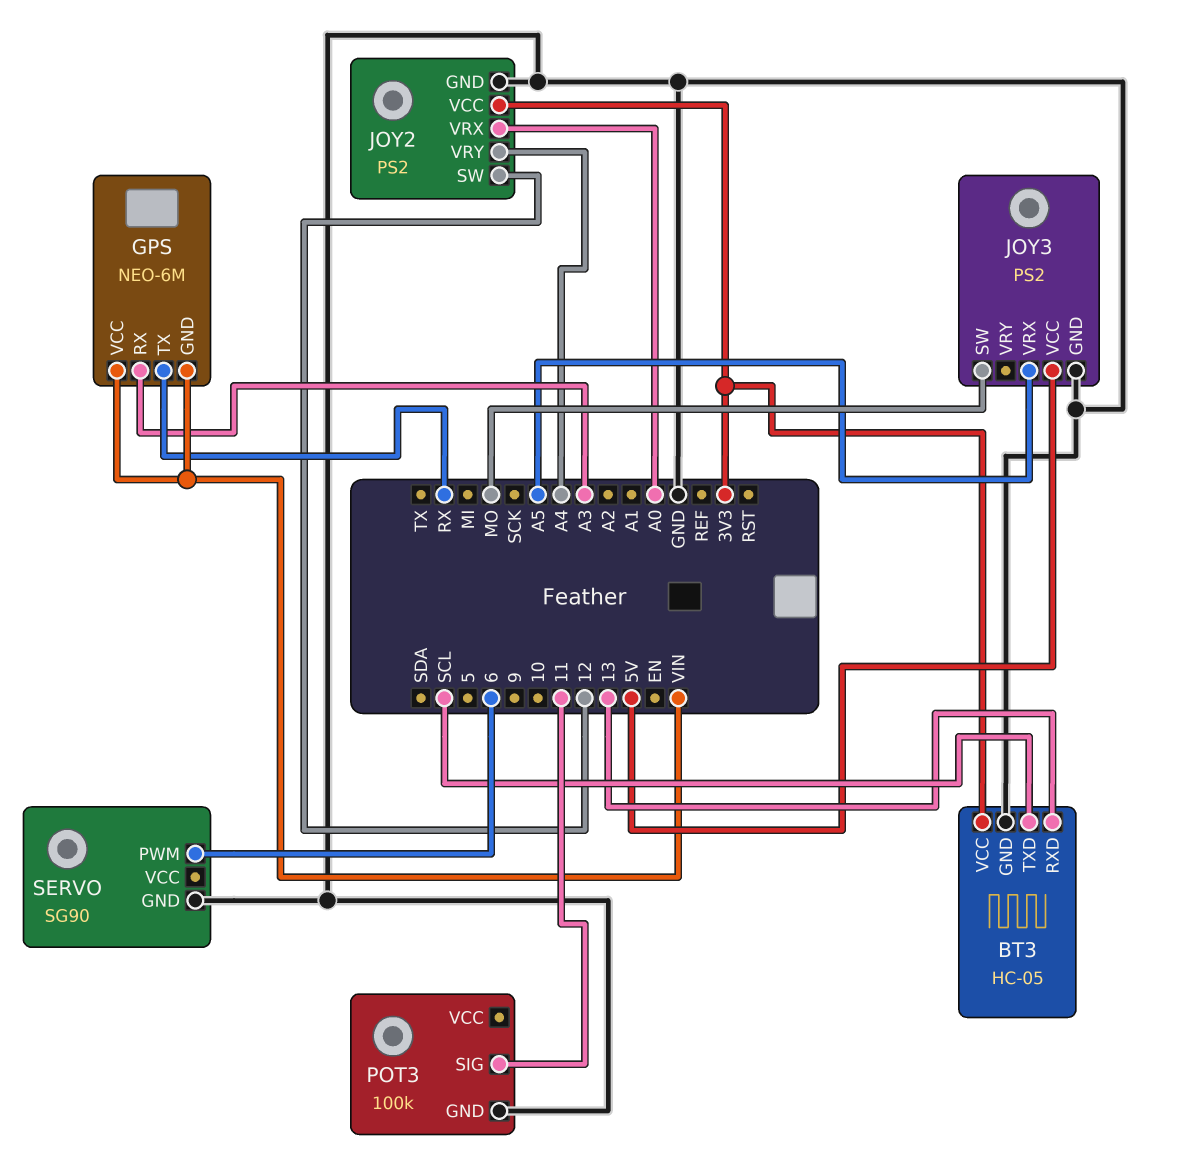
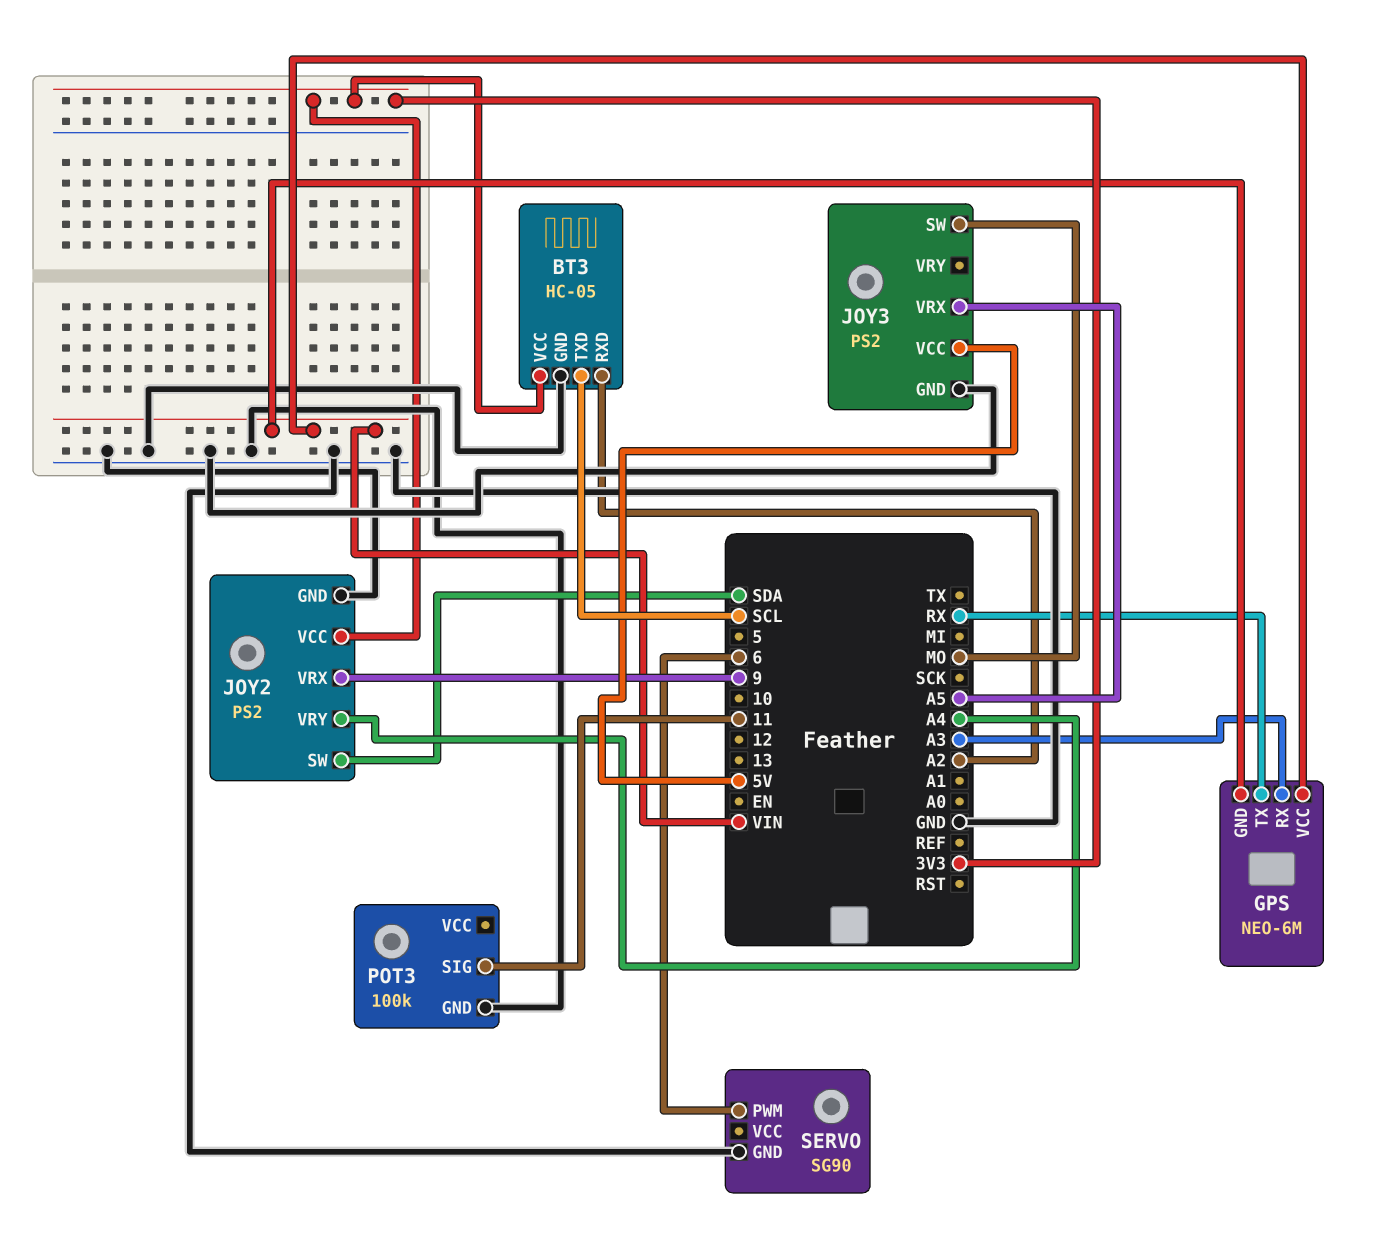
BT3 pin RXD: 13 -> A2
JOY2 pin SW: 12 -> SDA
JOY2 pin VRX: A0 -> 9

